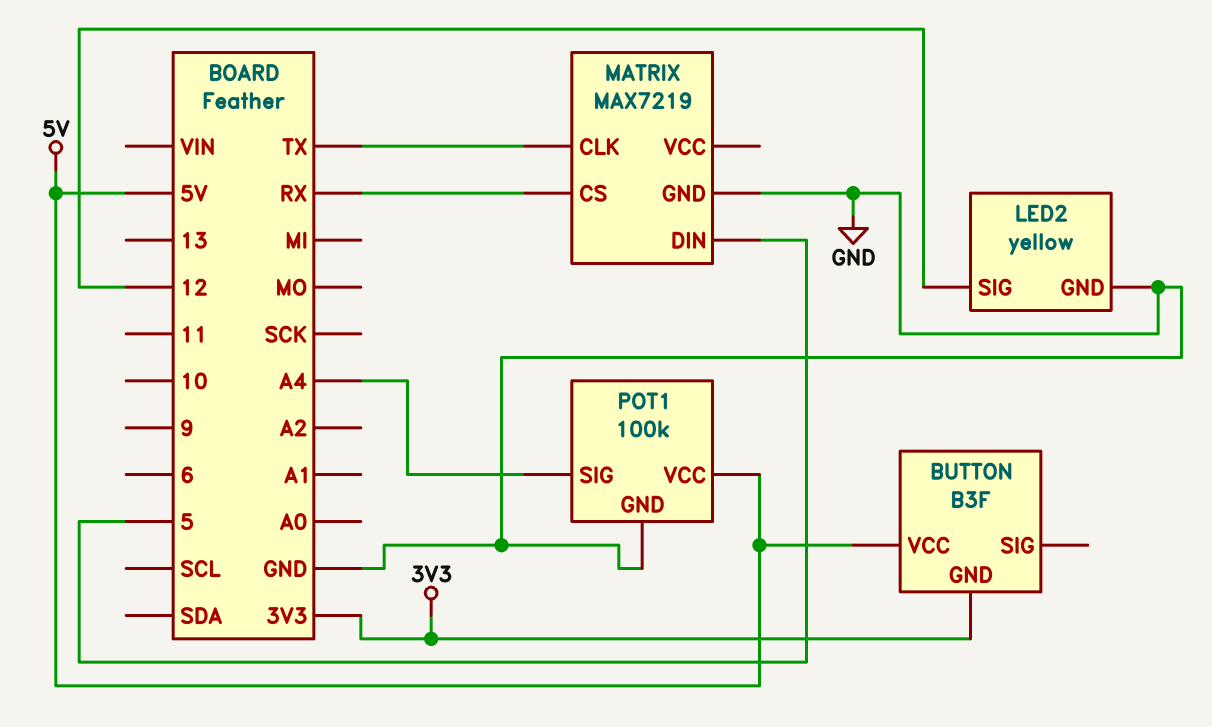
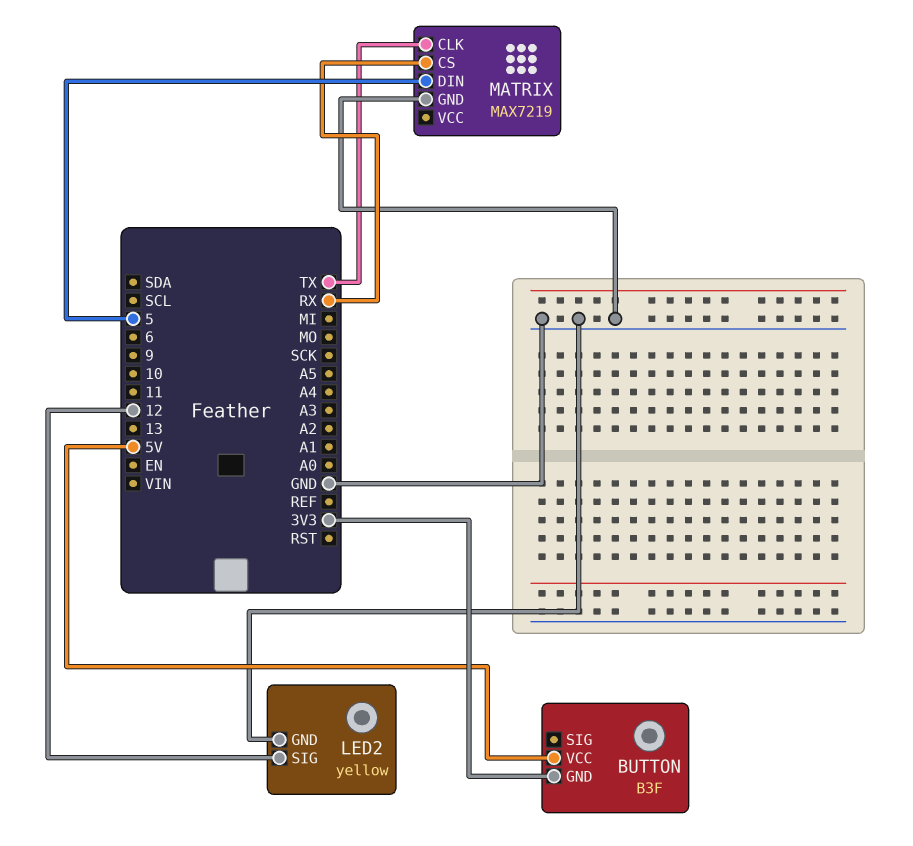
POT1: 100k -> none
POT1 pin GND: GND -> none
POT1 pin SIG: A4 -> none
POT1 pin VCC: 5V -> none

